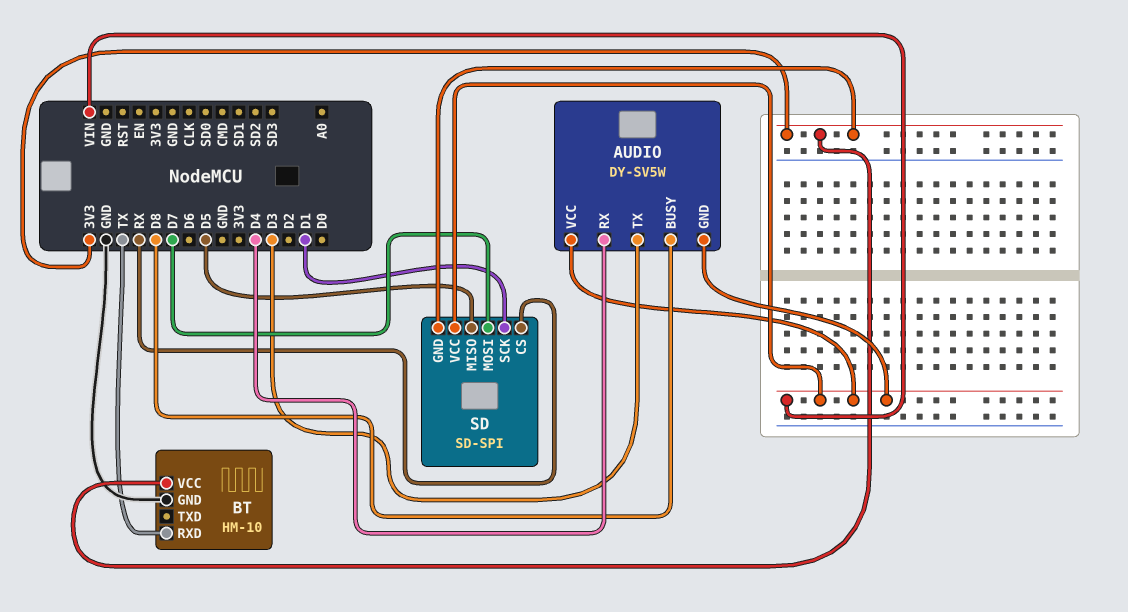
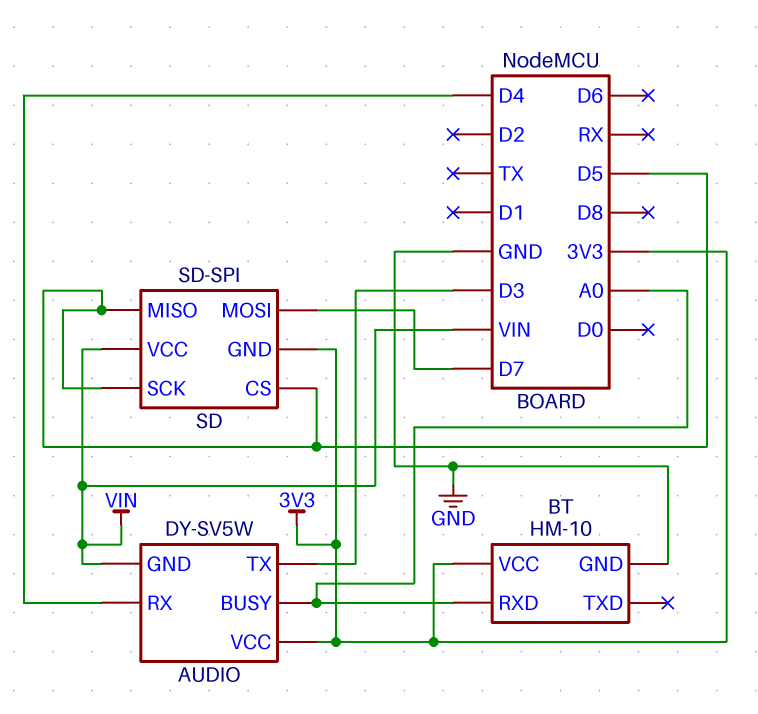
AUDIO pin BUSY: D8 -> A0
AUDIO pin VCC: VIN -> 3V3
BT pin RXD: TX -> A0
SD pin CS: RX -> D5
SD pin SCK: D1 -> D5

